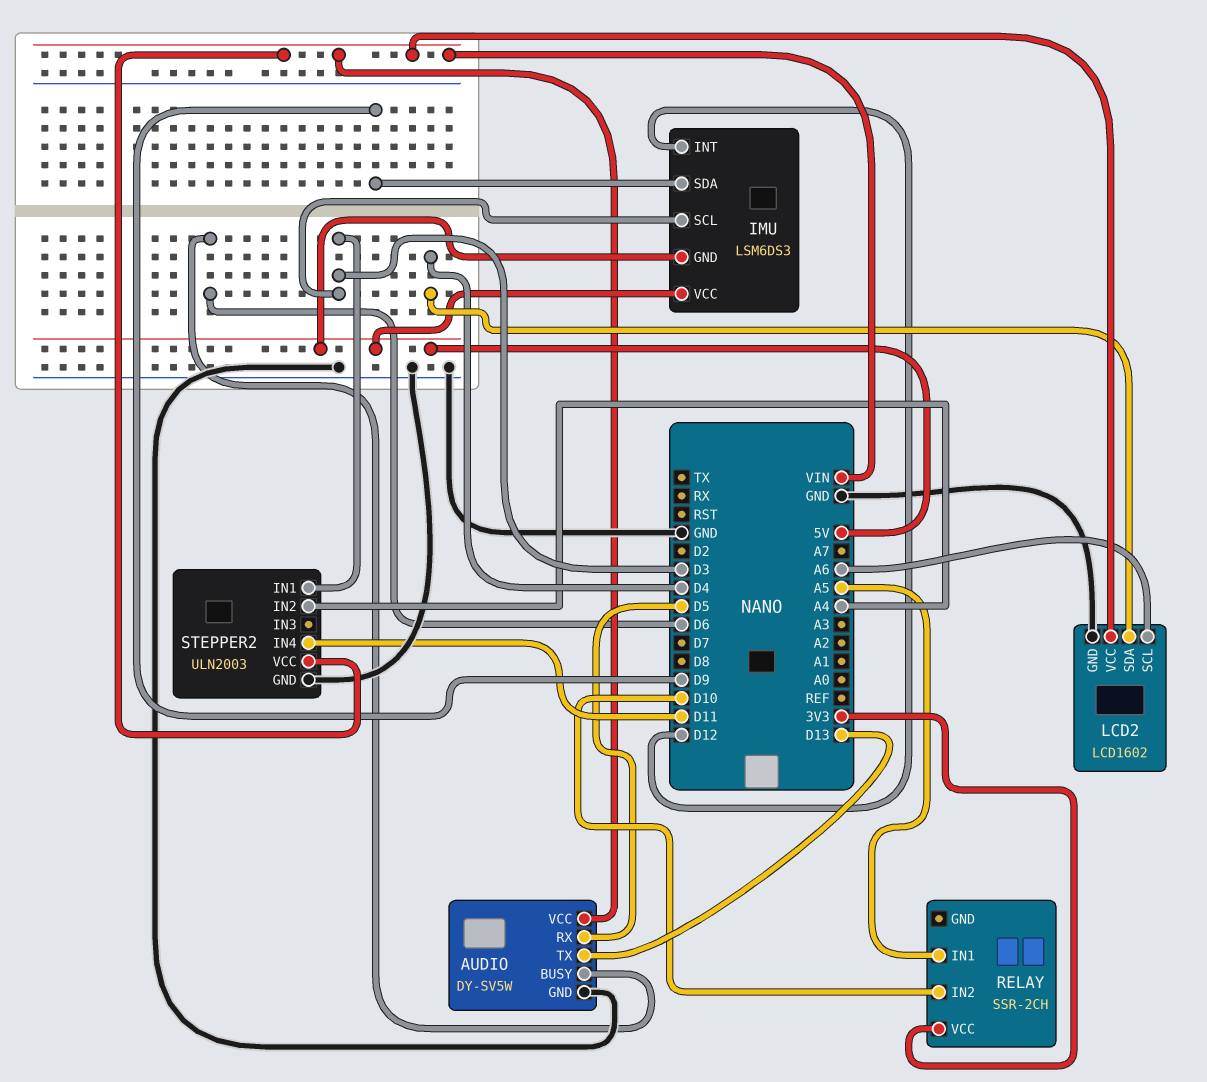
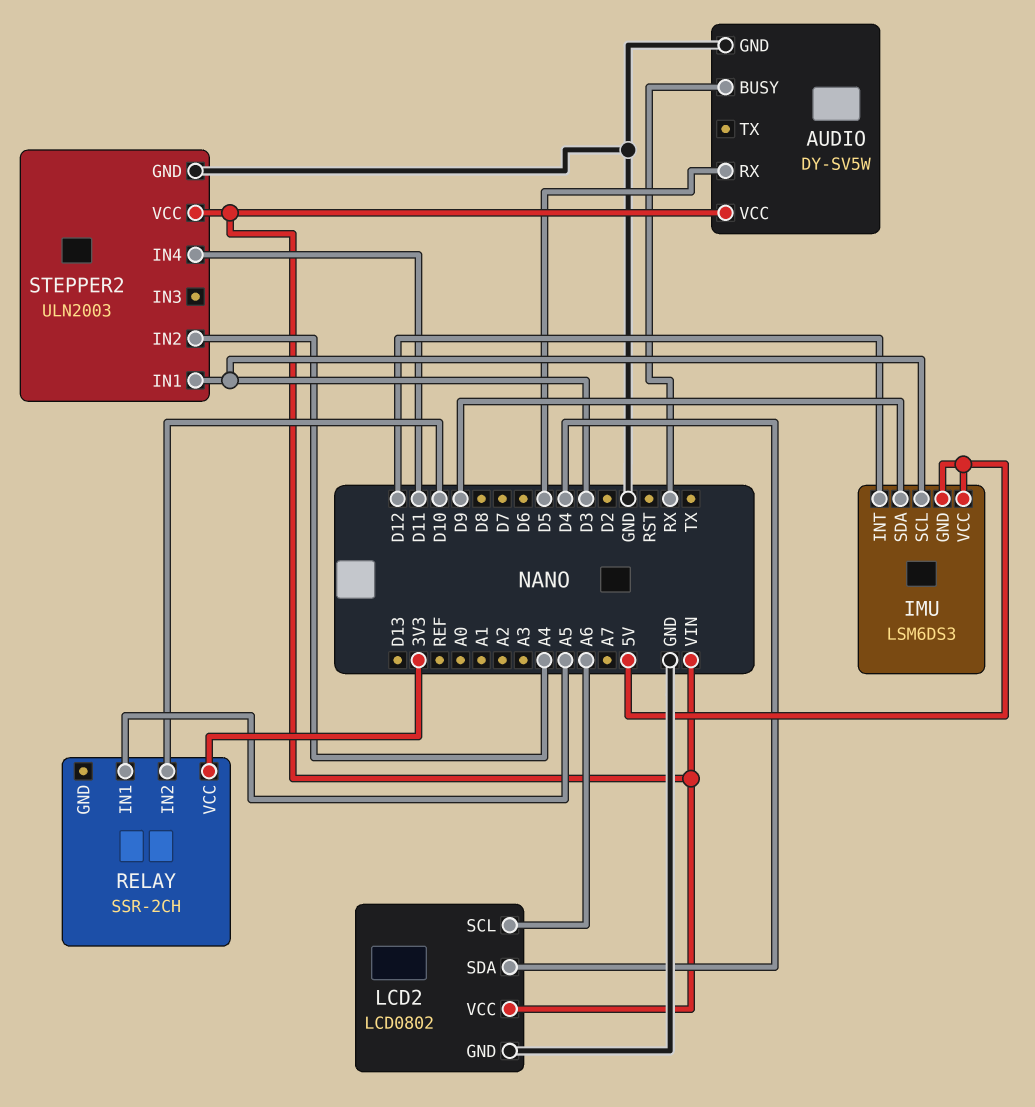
AUDIO pin BUSY: D6 -> RX
AUDIO pin TX: D13 -> none
LCD2: LCD1602 -> LCD0802

